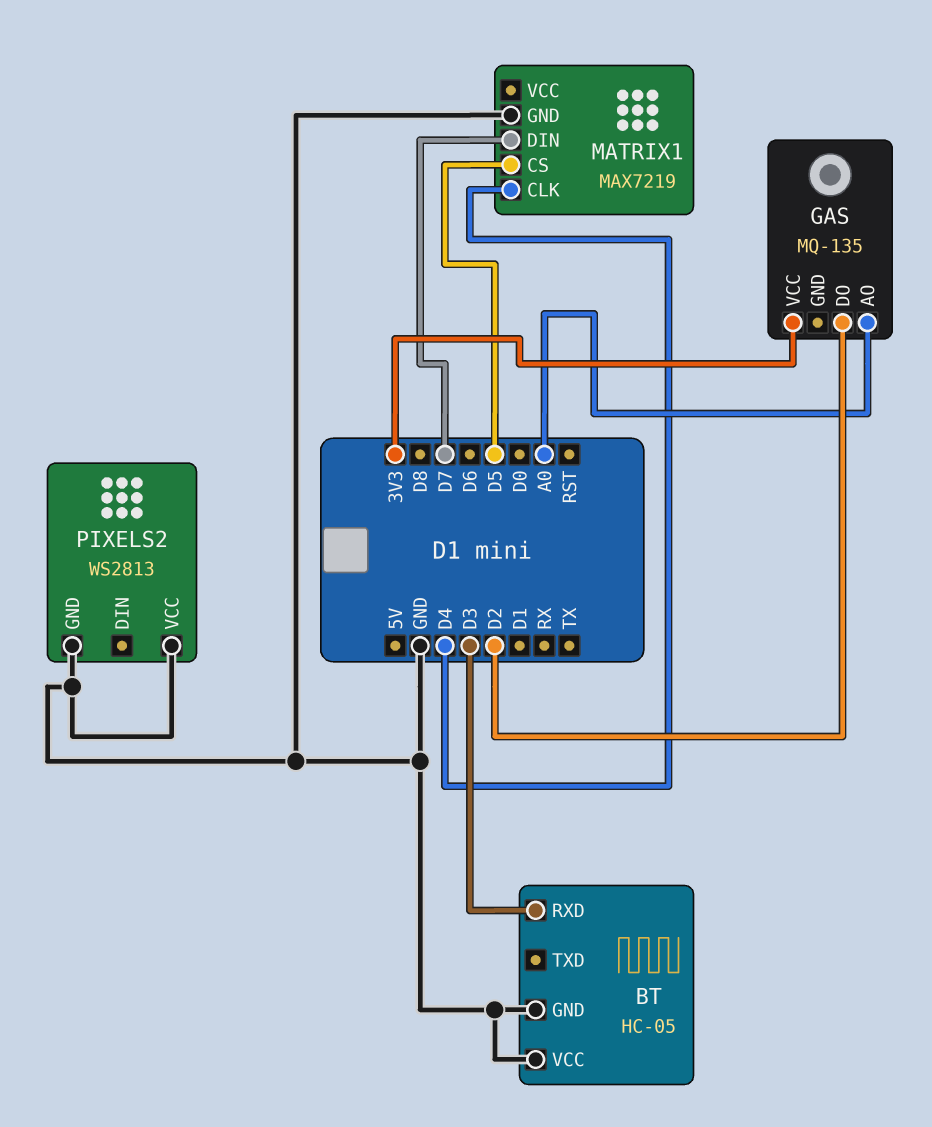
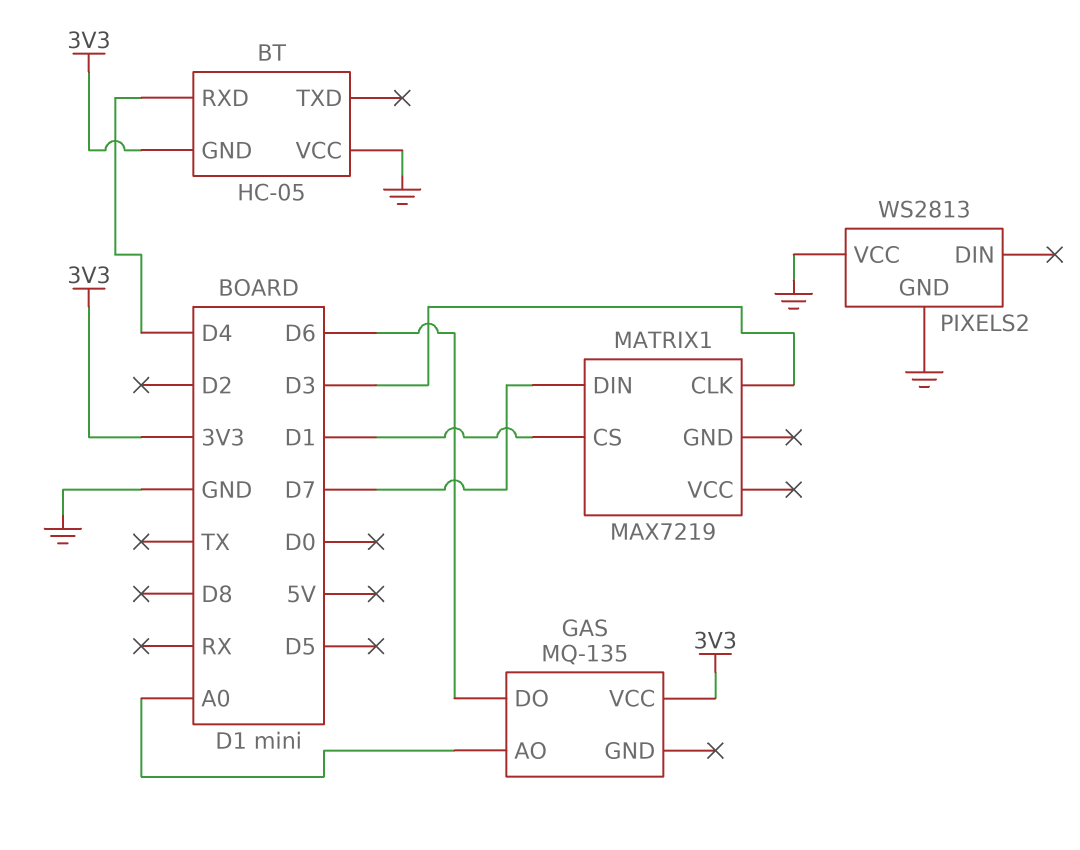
BT pin GND: GND -> 3V3
BT pin RXD: D3 -> D4
GAS pin DO: D2 -> D6
MATRIX1 pin CLK: D4 -> D3
MATRIX1 pin CS: D5 -> D1
MATRIX1 pin GND: GND -> none

